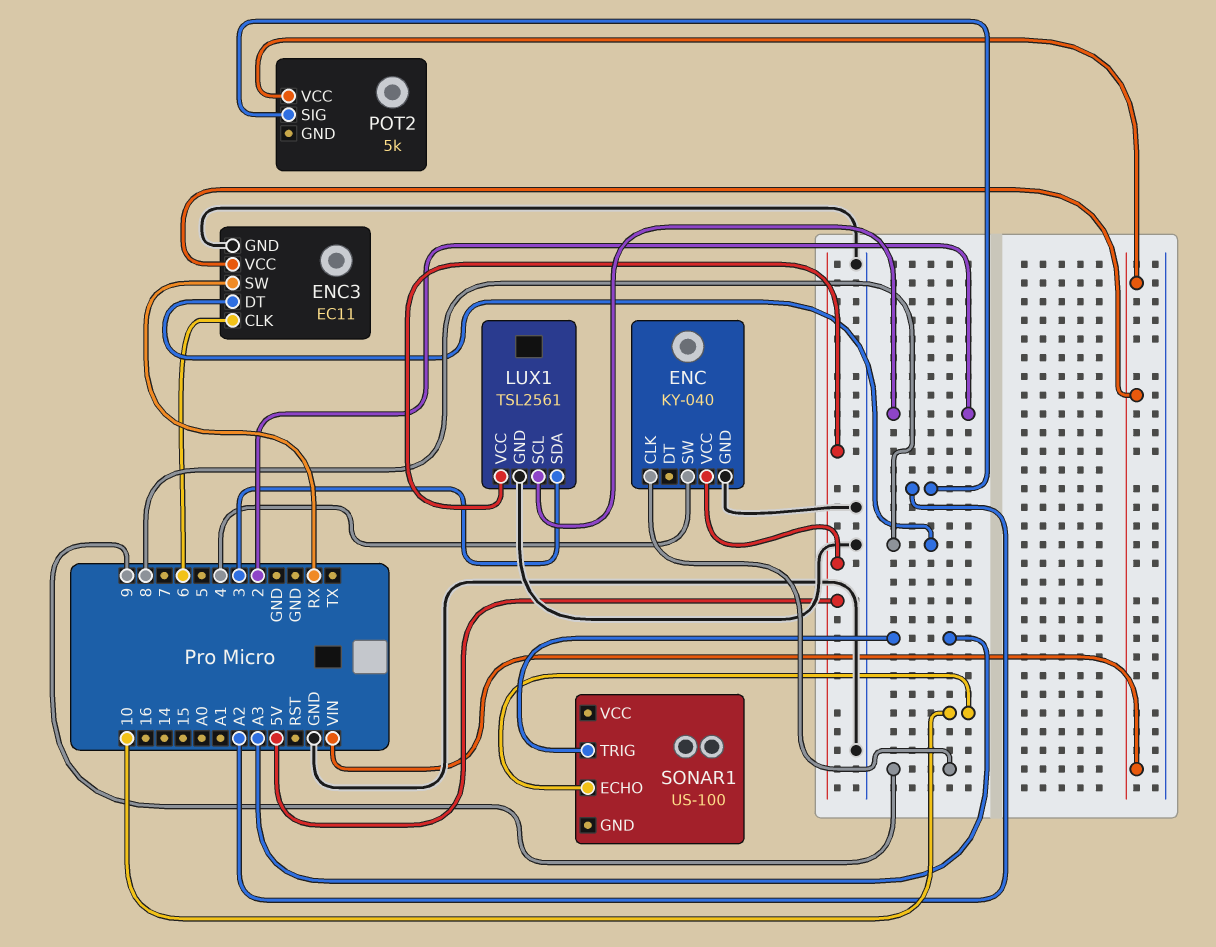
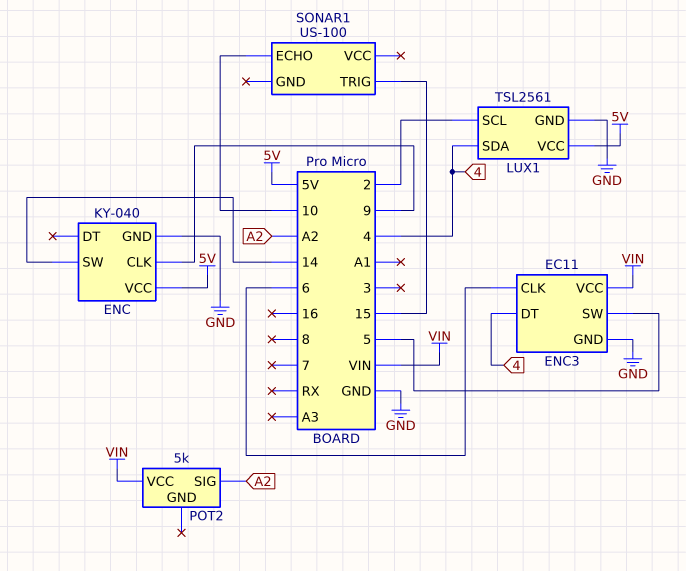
ENC pin SW: 4 -> 14
ENC3 pin DT: 8 -> 4
ENC3 pin SW: RX -> 5
LUX1 pin SDA: 3 -> 4
SONAR1 pin TRIG: A3 -> 15

